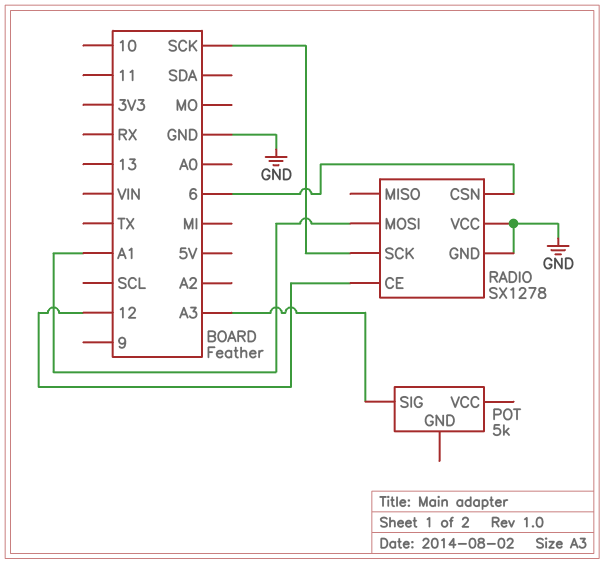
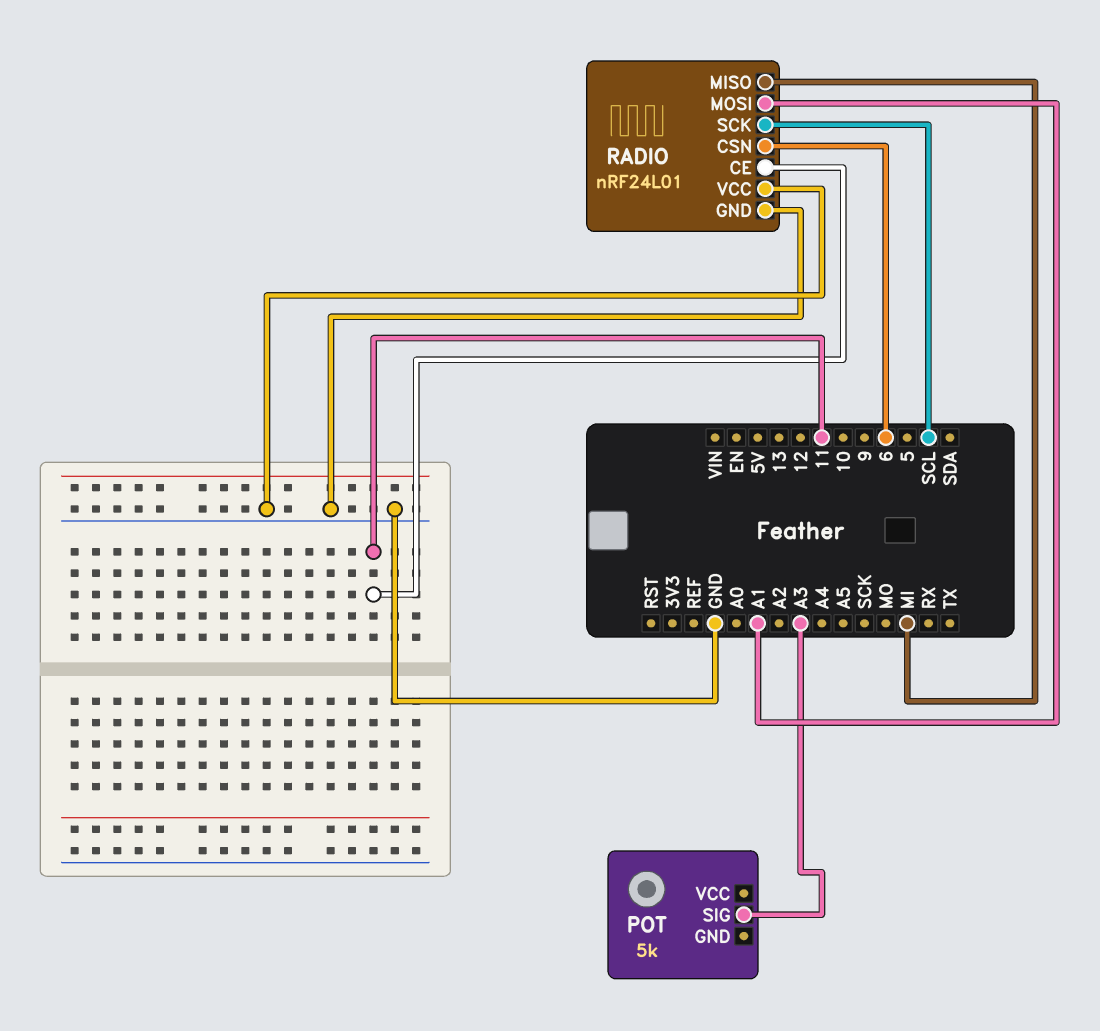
RADIO: SX1278 -> nRF24L01
RADIO pin CE: 12 -> 11
RADIO pin MISO: none -> MI
RADIO pin SCK: SCK -> SCL

